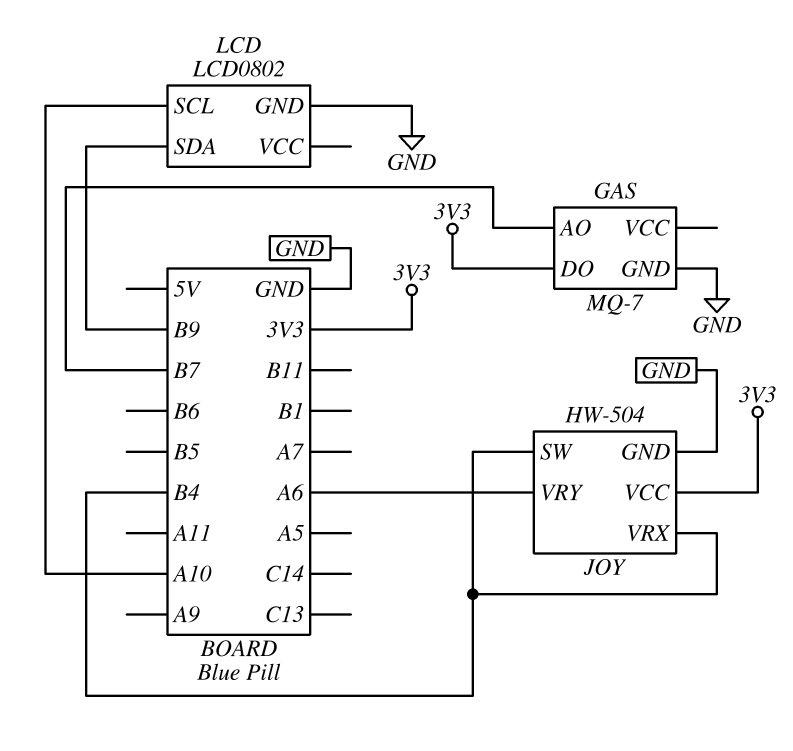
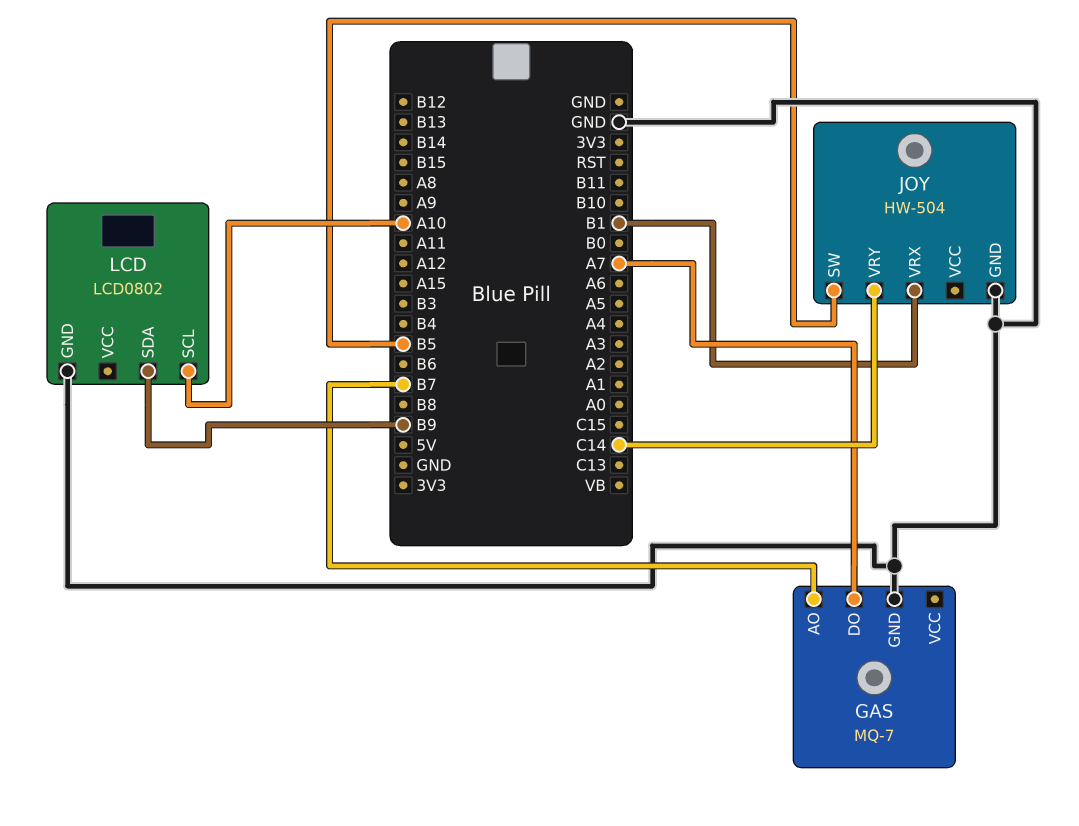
GAS pin DO: 3V3 -> A7
JOY pin SW: B4 -> B5
JOY pin VCC: 3V3 -> none
JOY pin VRX: B4 -> B1
JOY pin VRY: A6 -> C14

